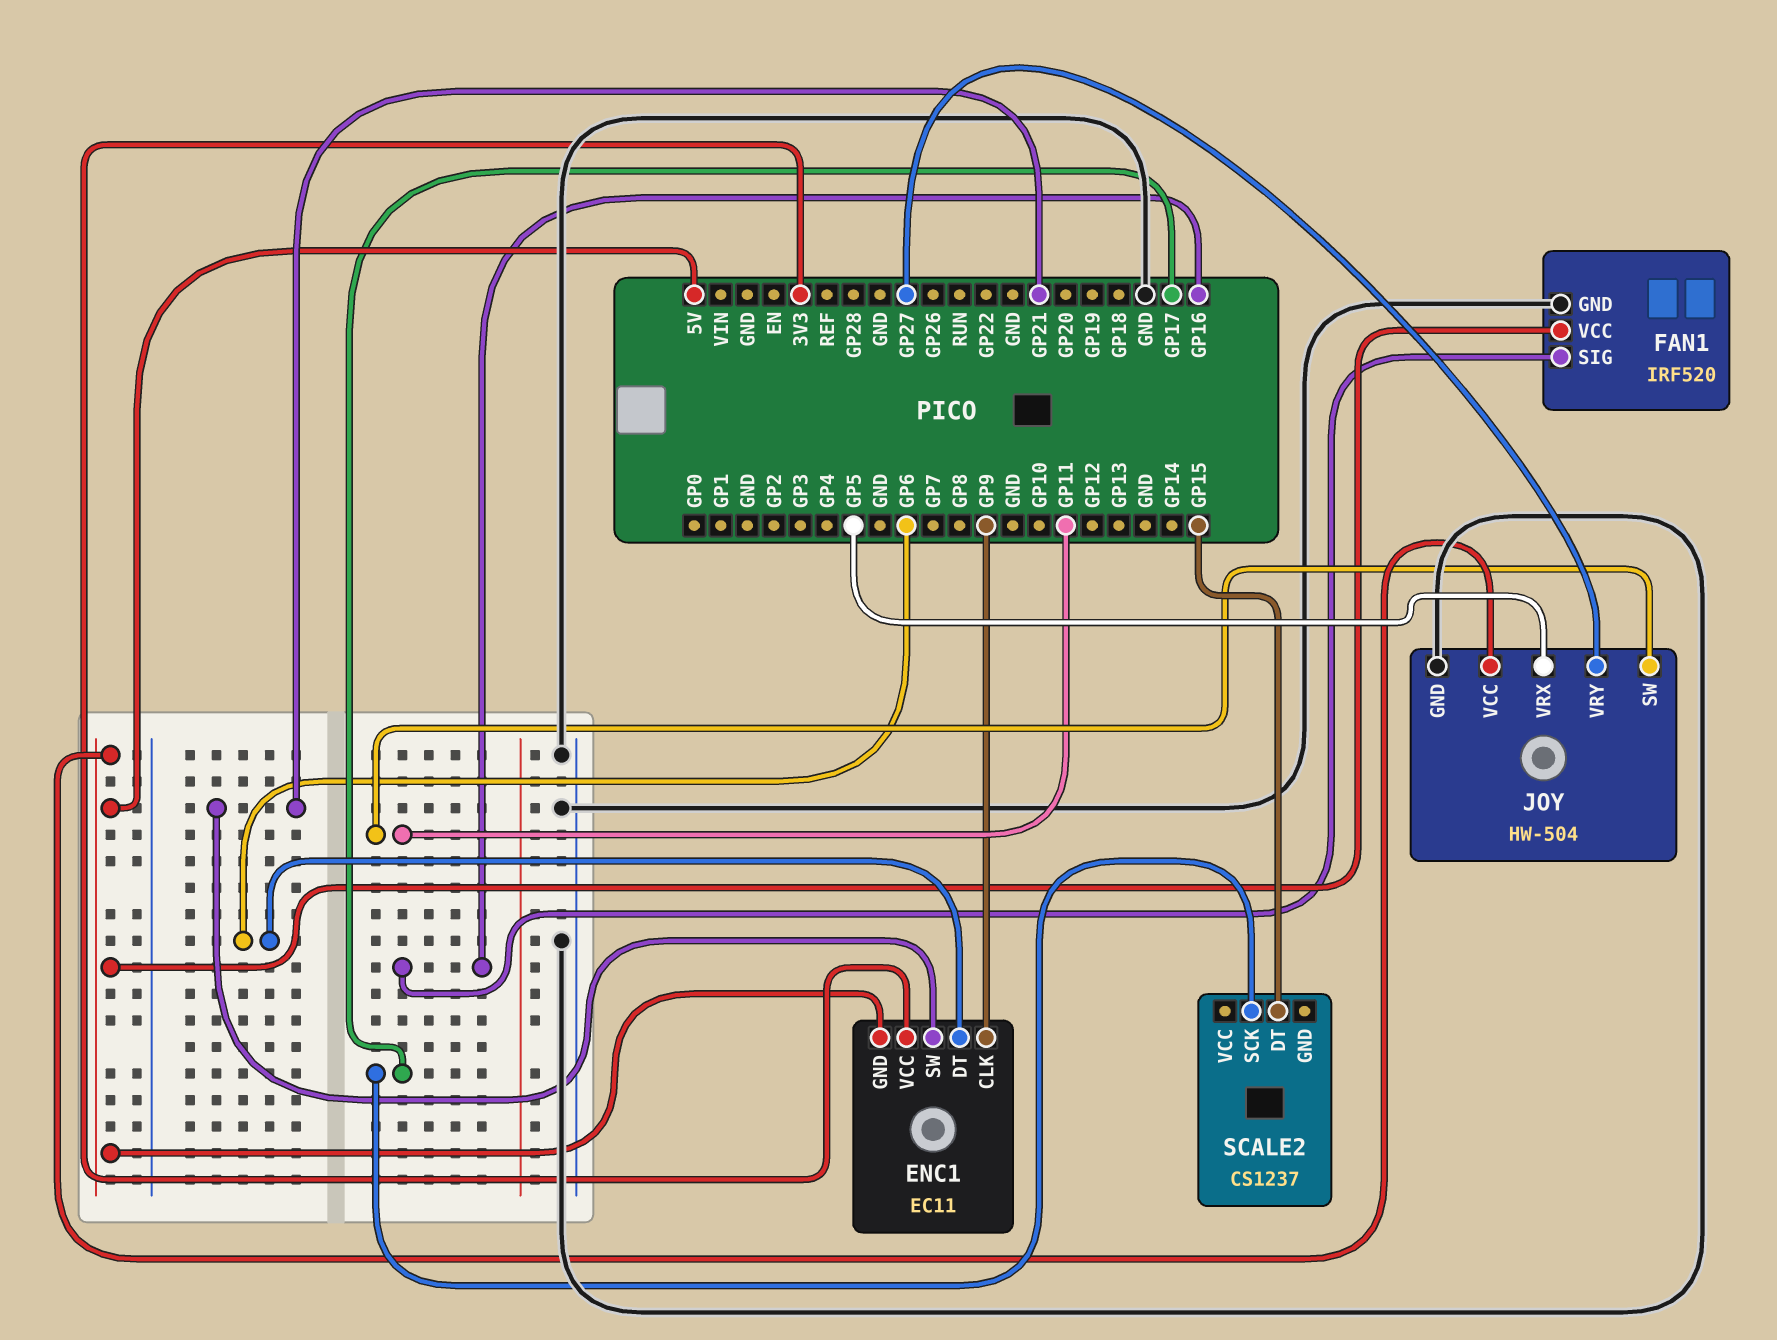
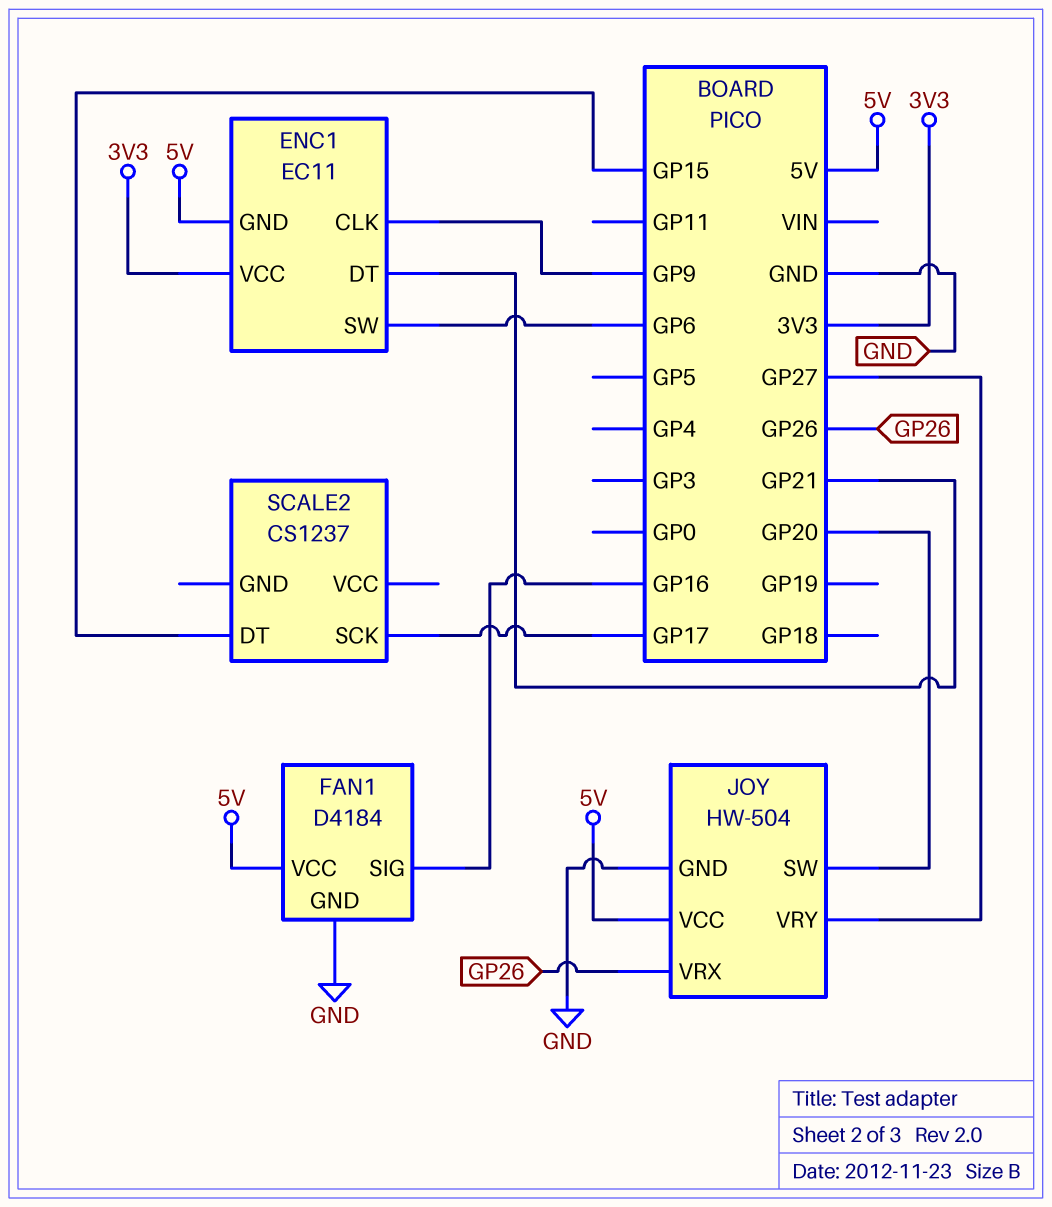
ENC1 pin DT: GP6 -> GP21
ENC1 pin SW: GP21 -> GP6
FAN1: IRF520 -> D4184
JOY pin SW: GP11 -> GP20
JOY pin VRX: GP5 -> GP26

